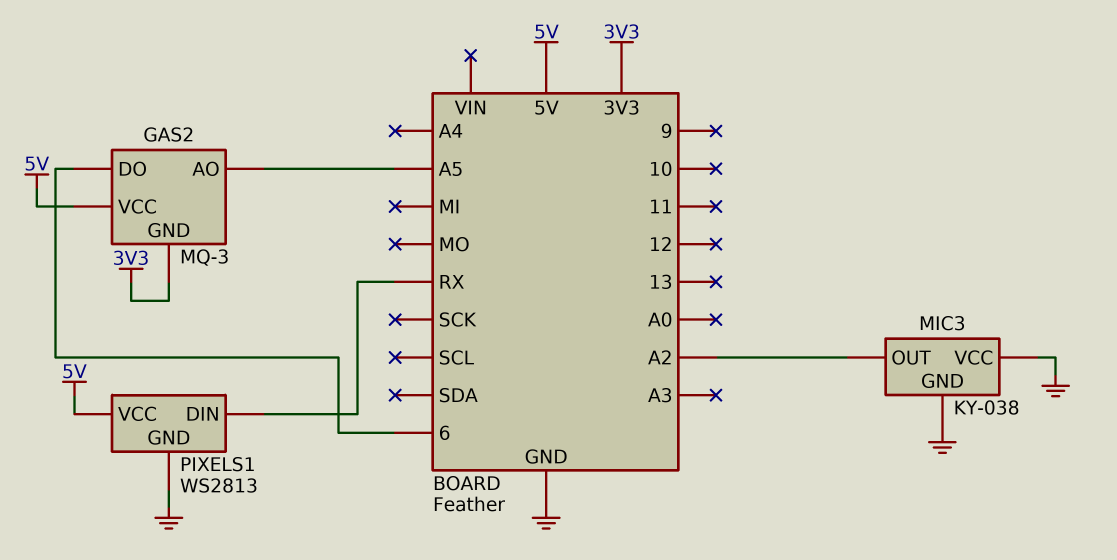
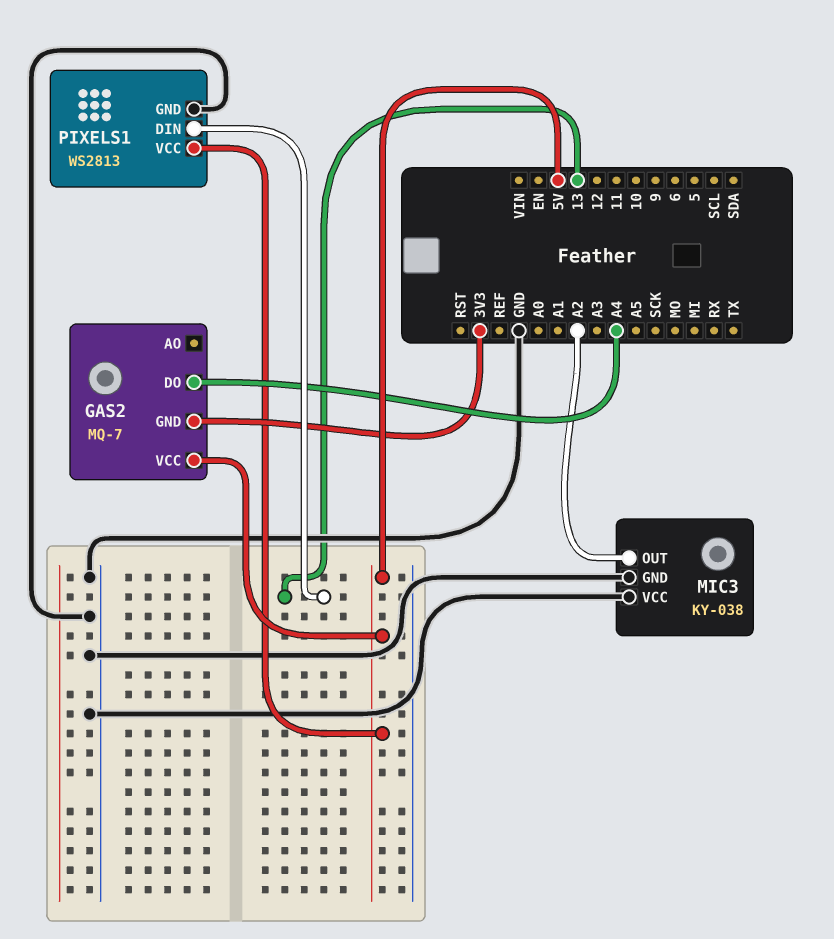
GAS2: MQ-3 -> MQ-7
GAS2 pin AO: A5 -> none
GAS2 pin DO: 6 -> A4
PIXELS1 pin DIN: RX -> 13

